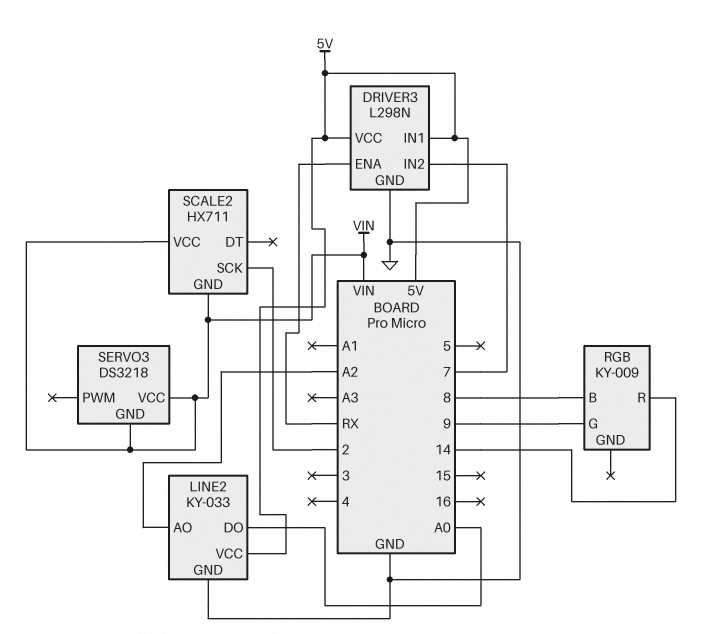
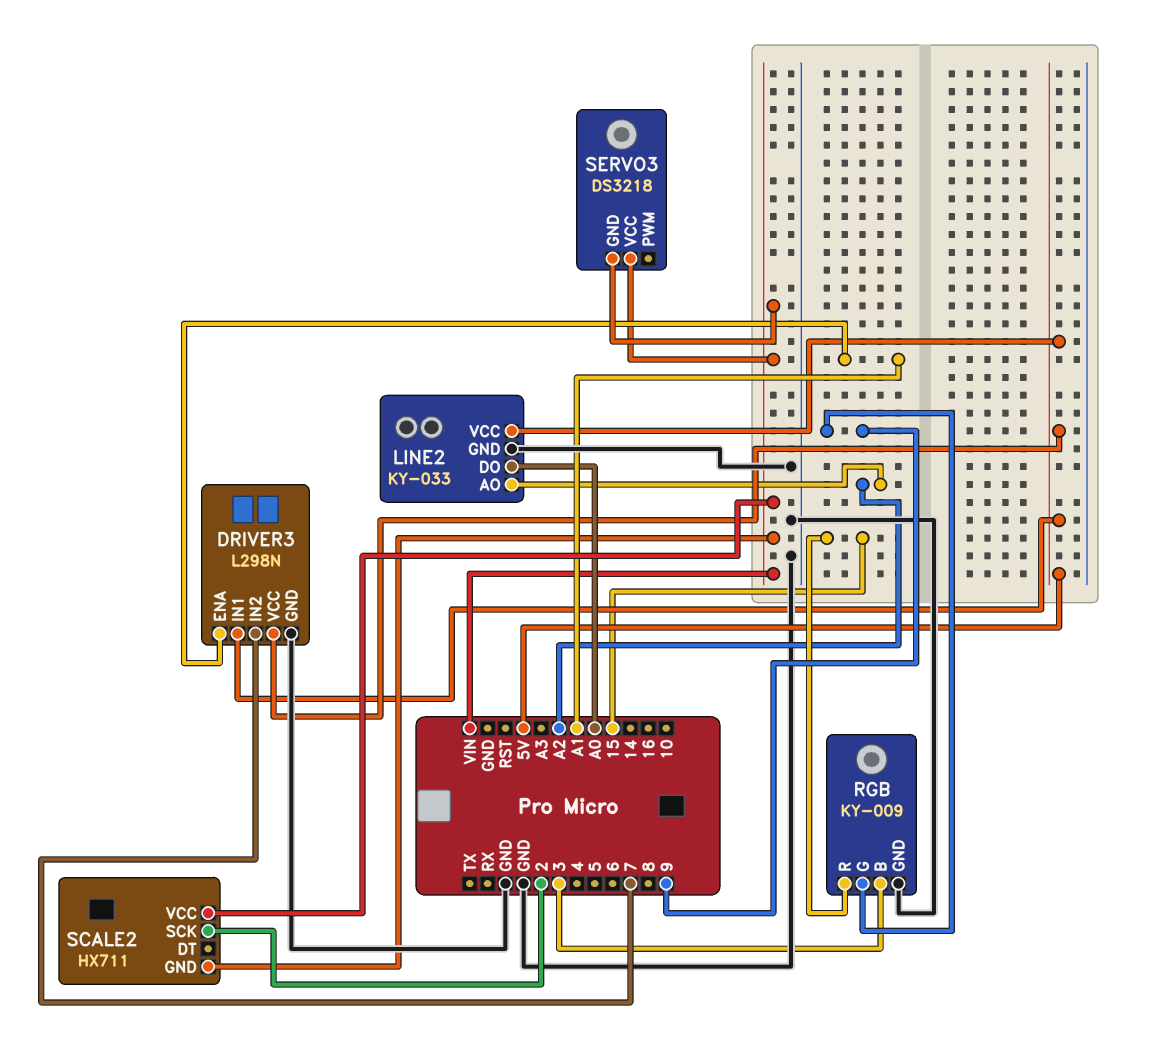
DRIVER3 pin ENA: RX -> A1
RGB pin B: 8 -> 3
RGB pin GND: none -> GND
RGB pin R: 14 -> 15

